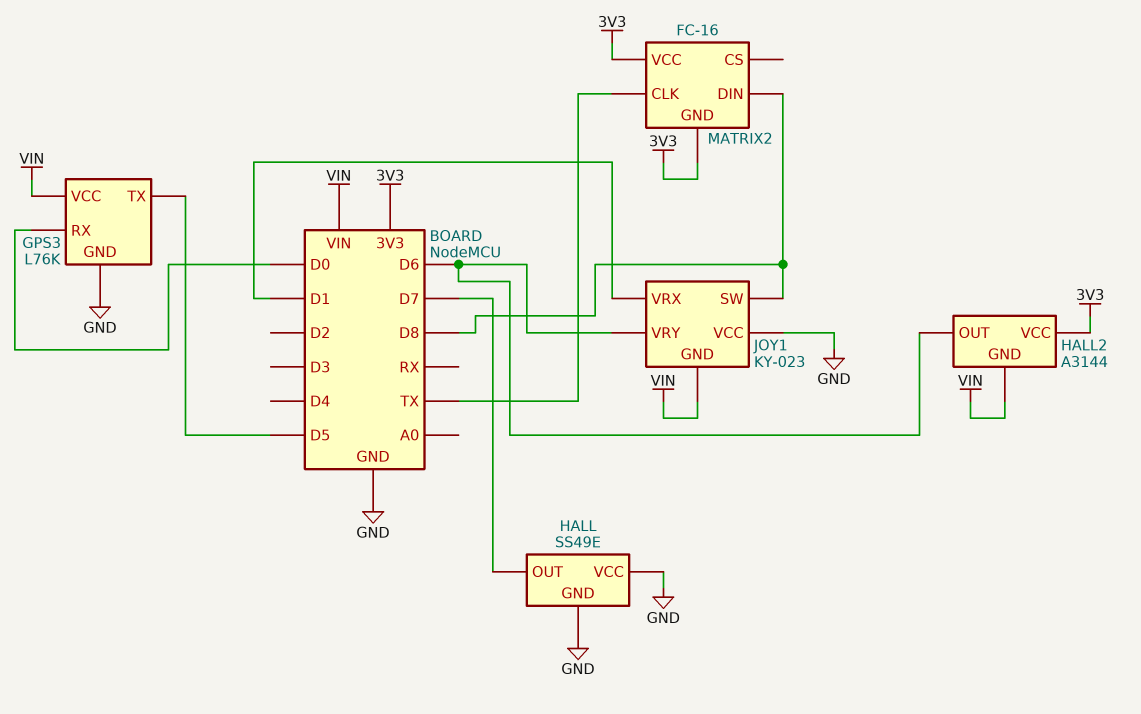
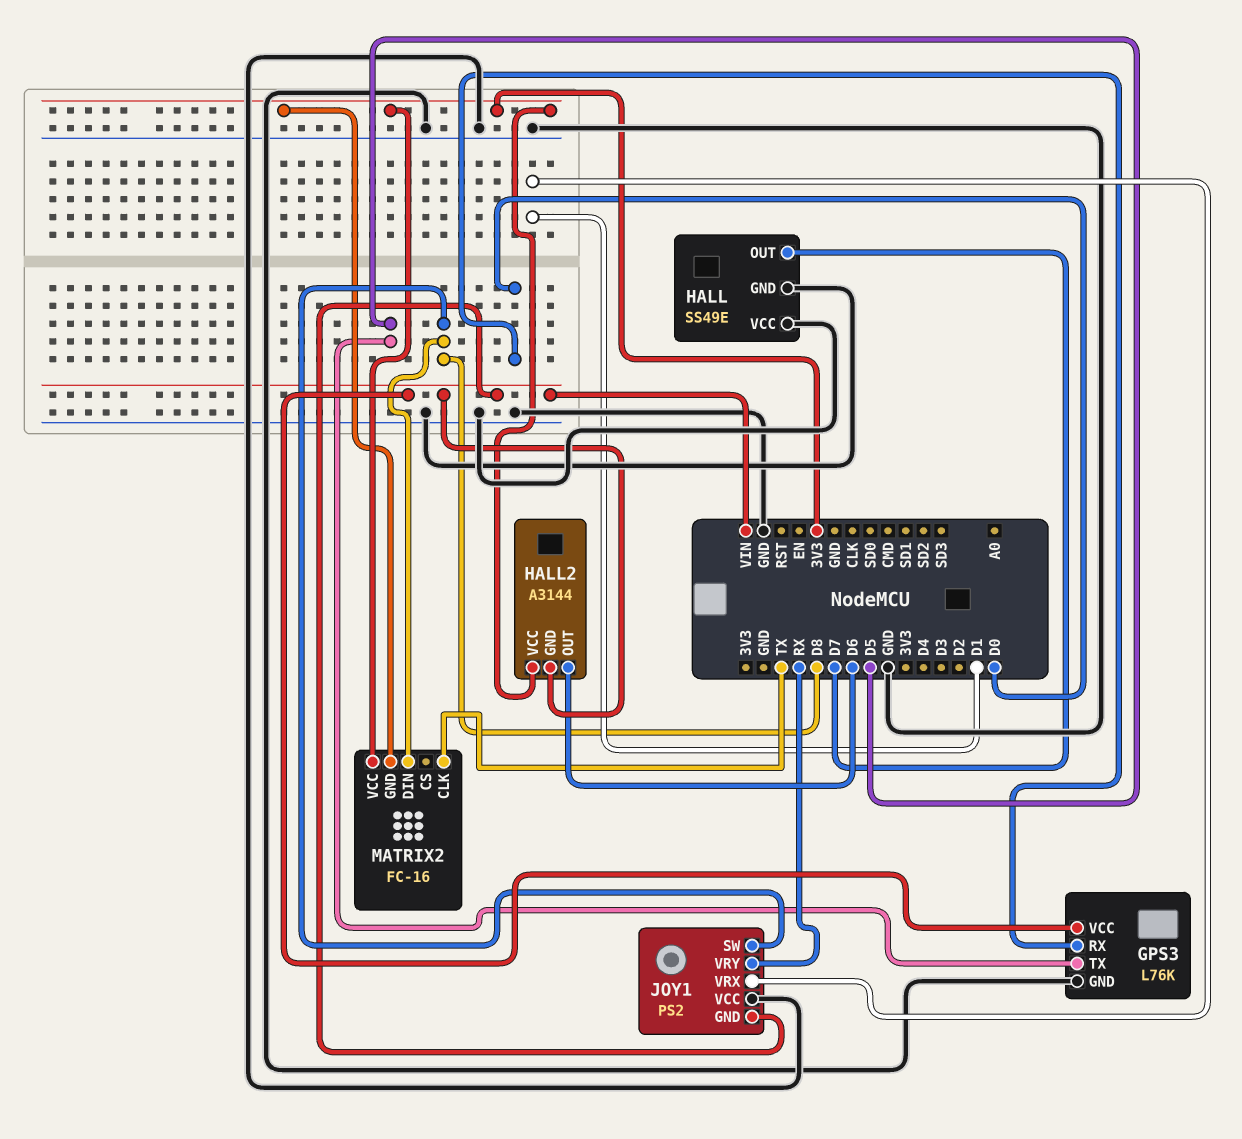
JOY1: KY-023 -> PS2
JOY1 pin VRY: D6 -> RX

